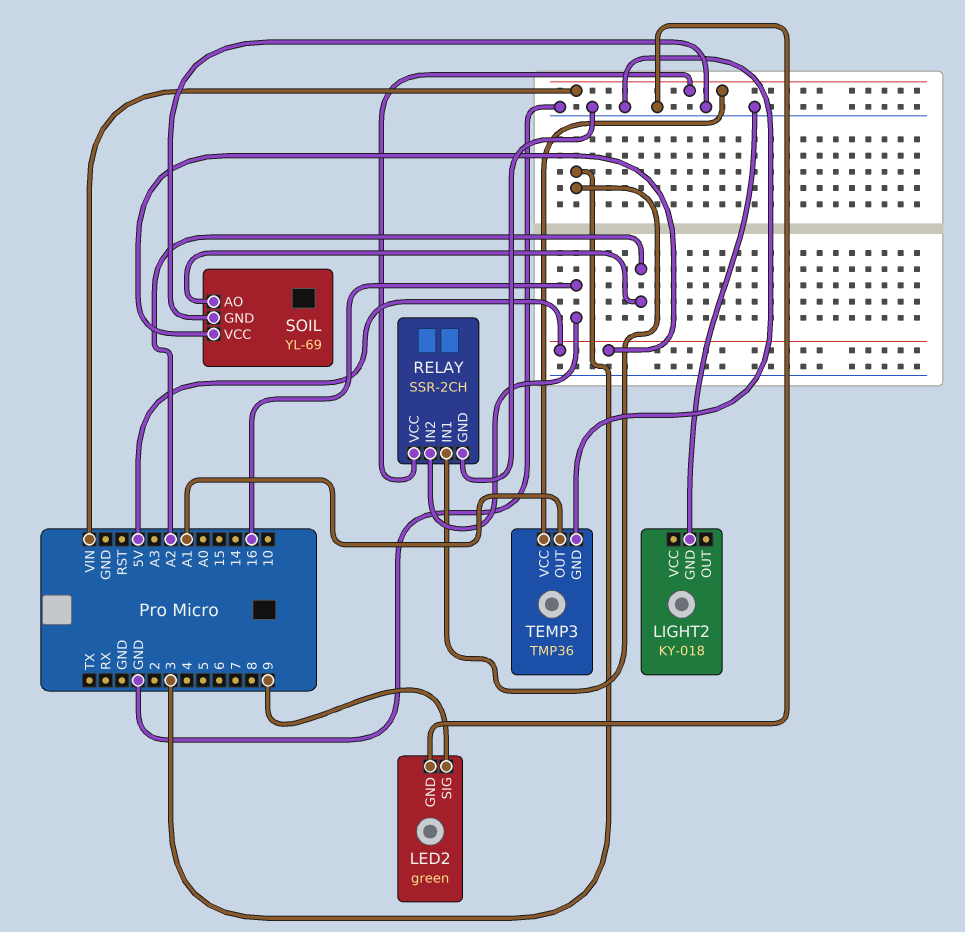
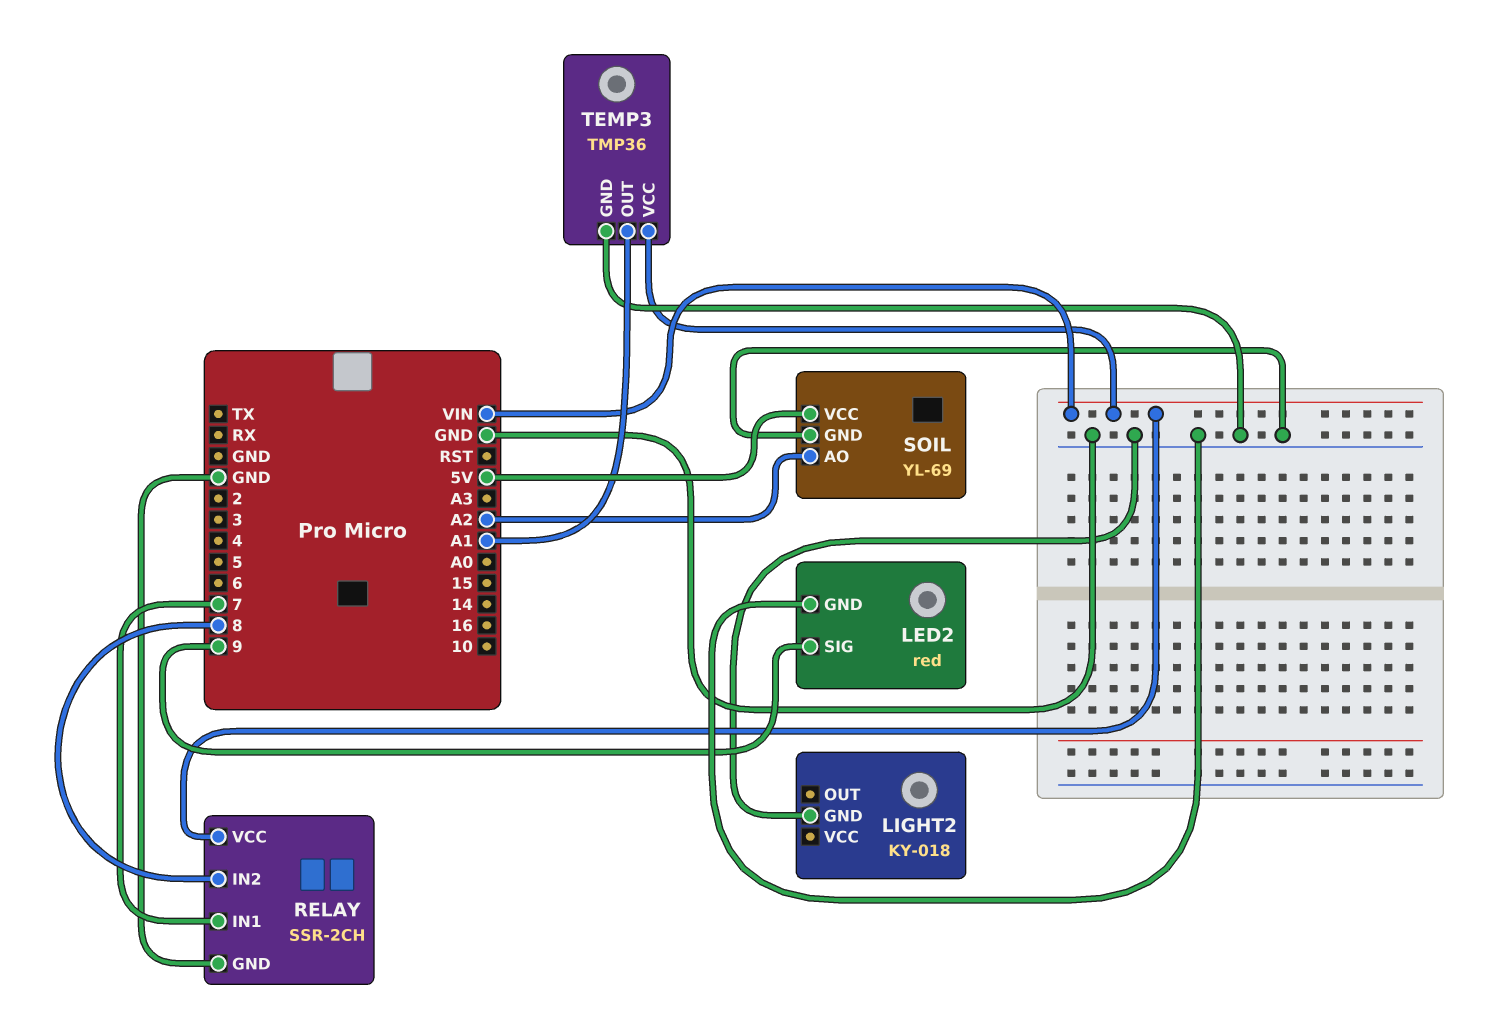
LED2: green -> red
RELAY pin IN1: 3 -> 7
RELAY pin IN2: 16 -> 8

